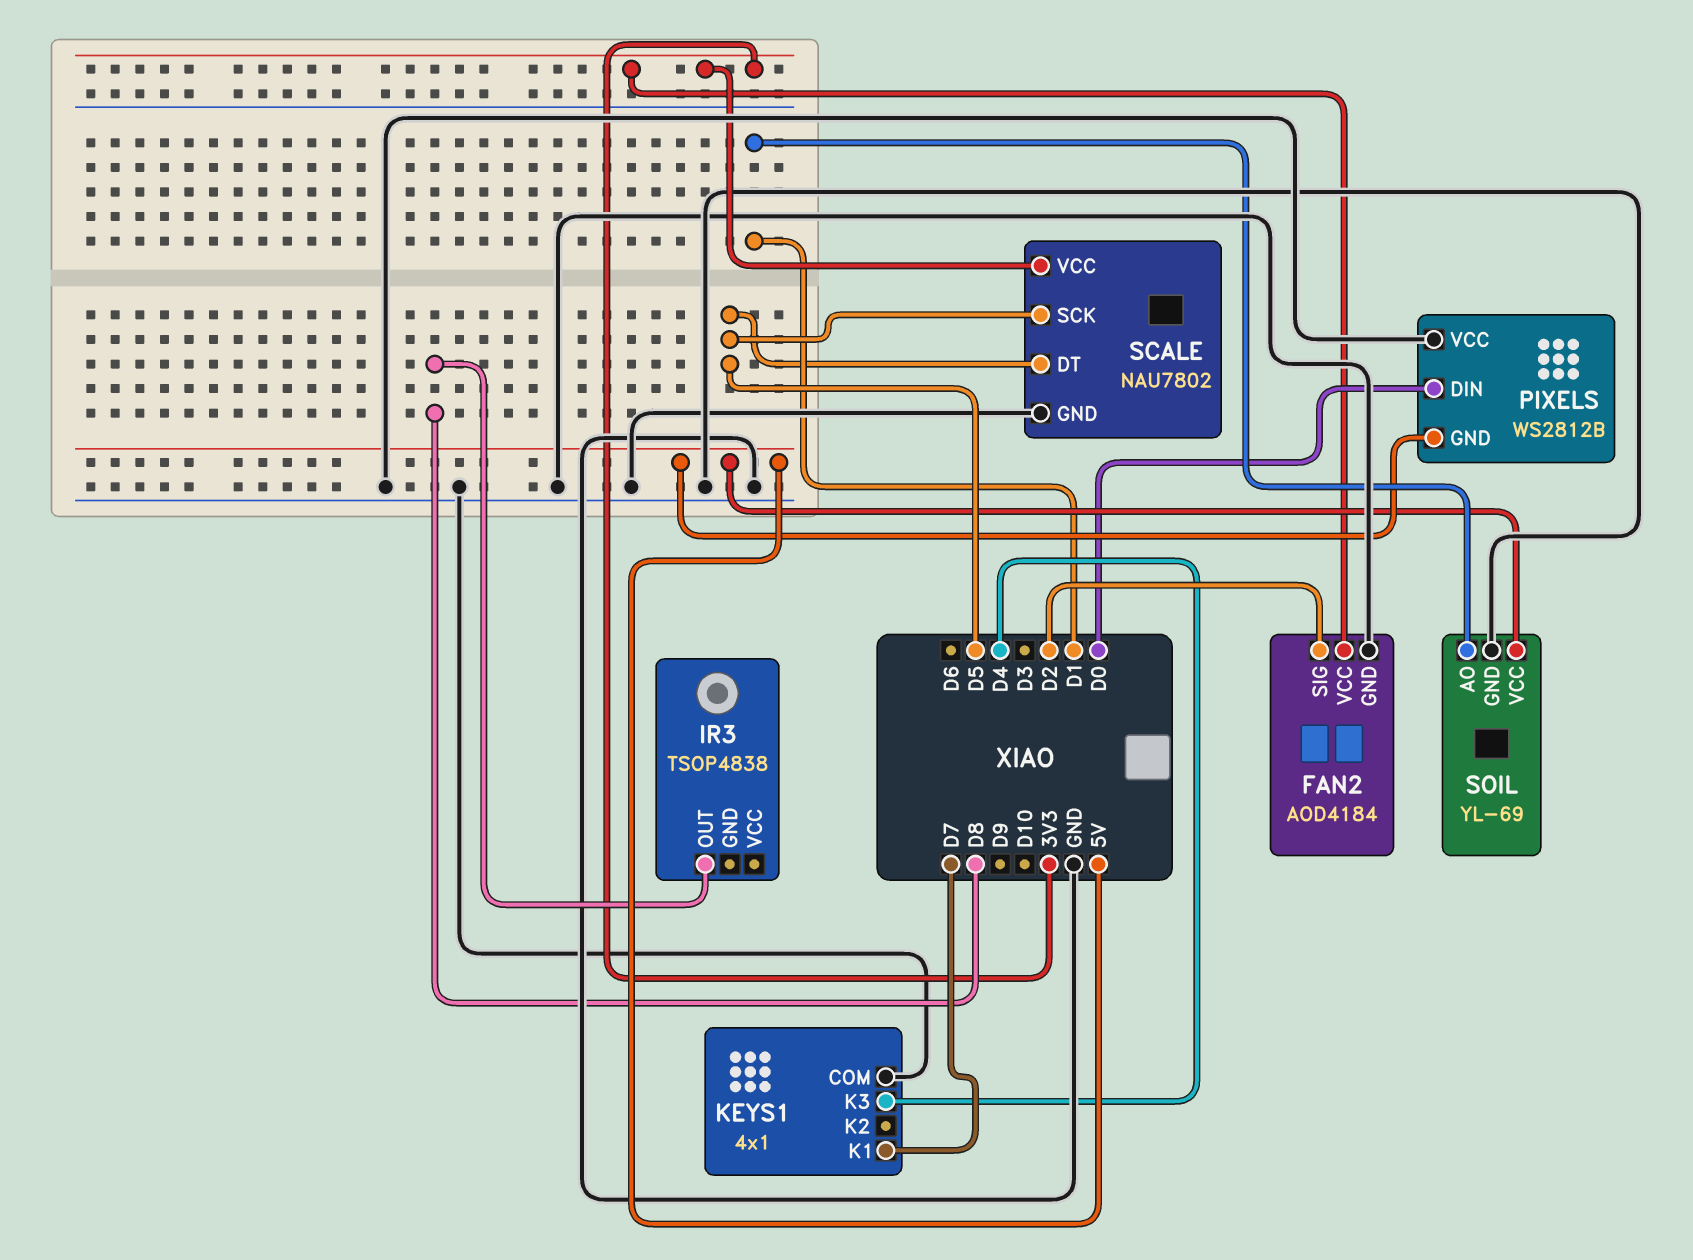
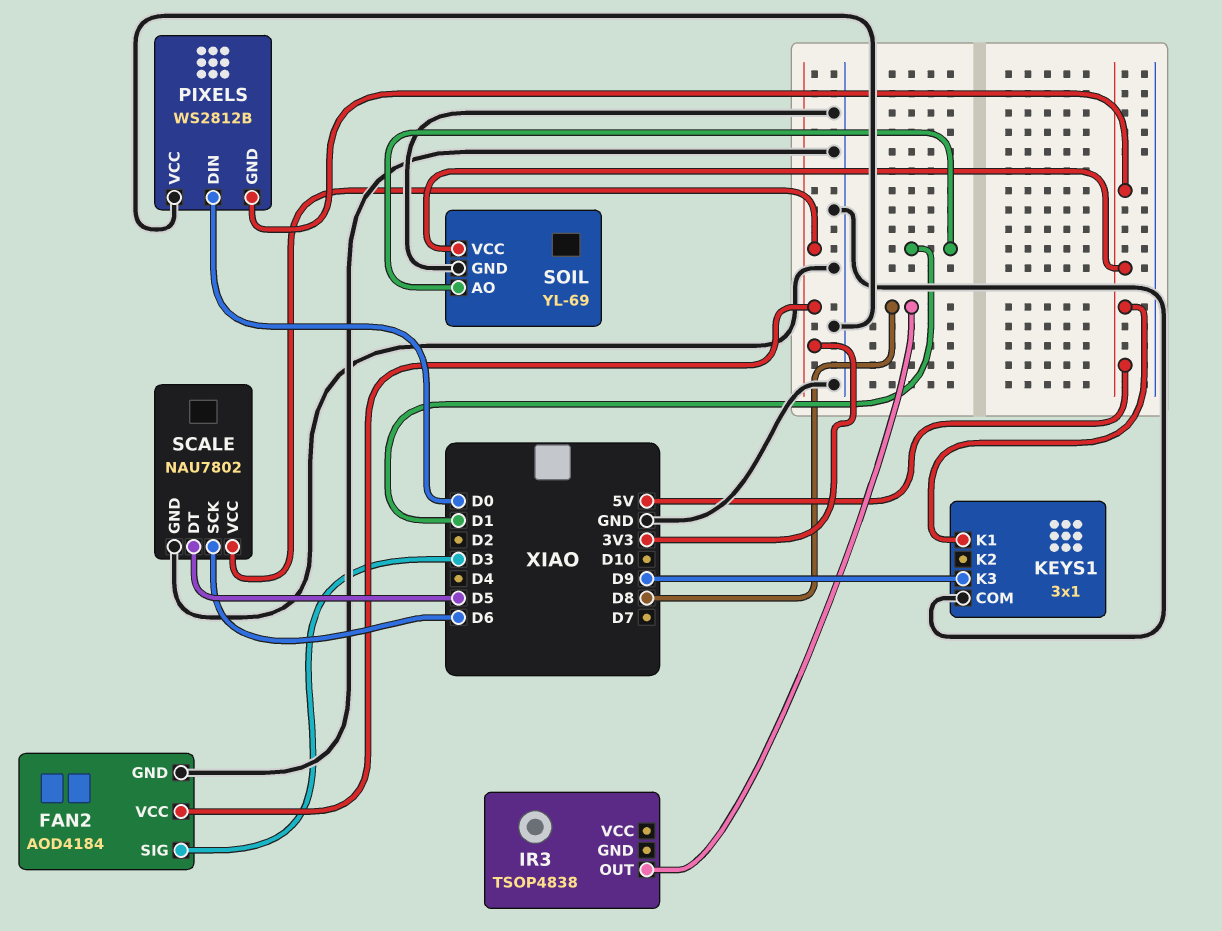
FAN2 pin SIG: D2 -> D3
KEYS1: 4x1 -> 3x1
KEYS1 pin K1: D7 -> 5V
KEYS1 pin K3: D4 -> D9
SCALE pin SCK: D5 -> D6

